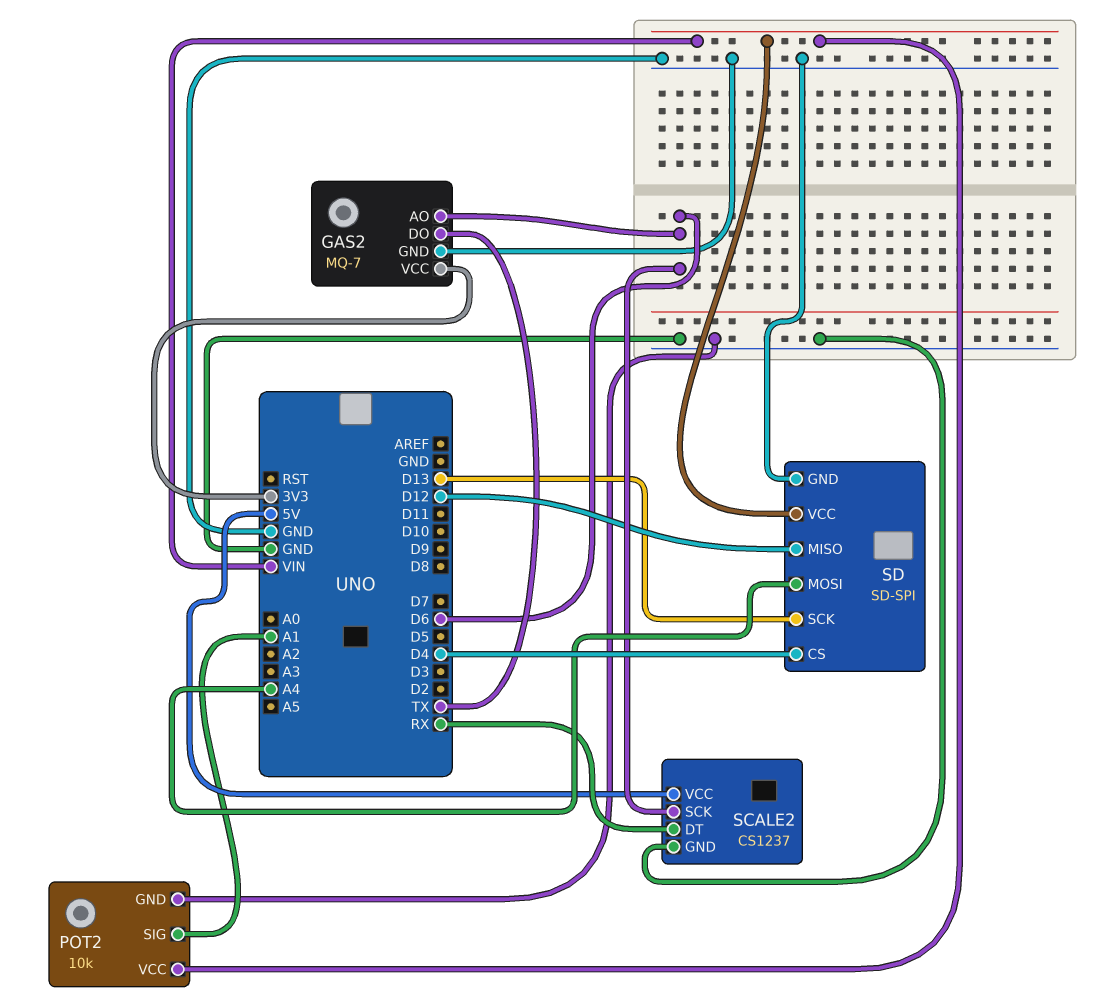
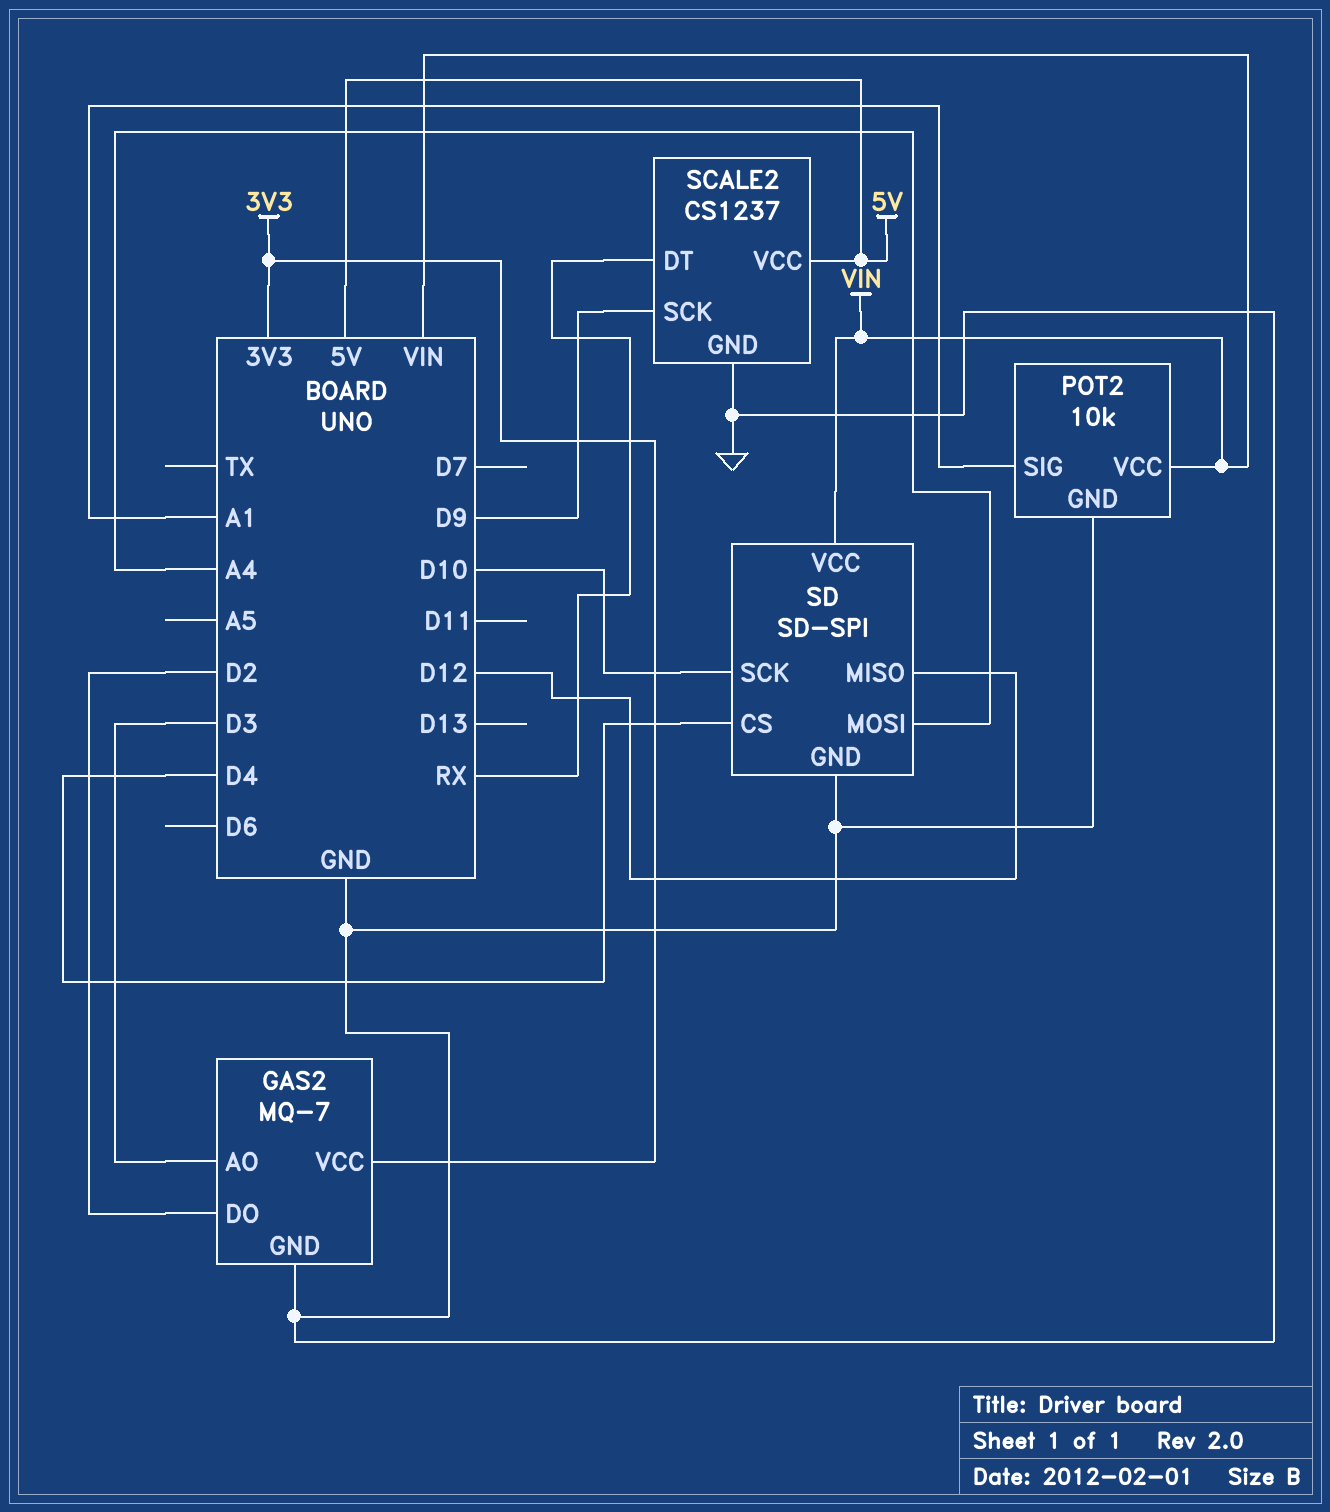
GAS2 pin AO: D6 -> D3
GAS2 pin DO: TX -> D2
SCALE2 pin SCK: D6 -> D9
SD pin SCK: D13 -> D10

